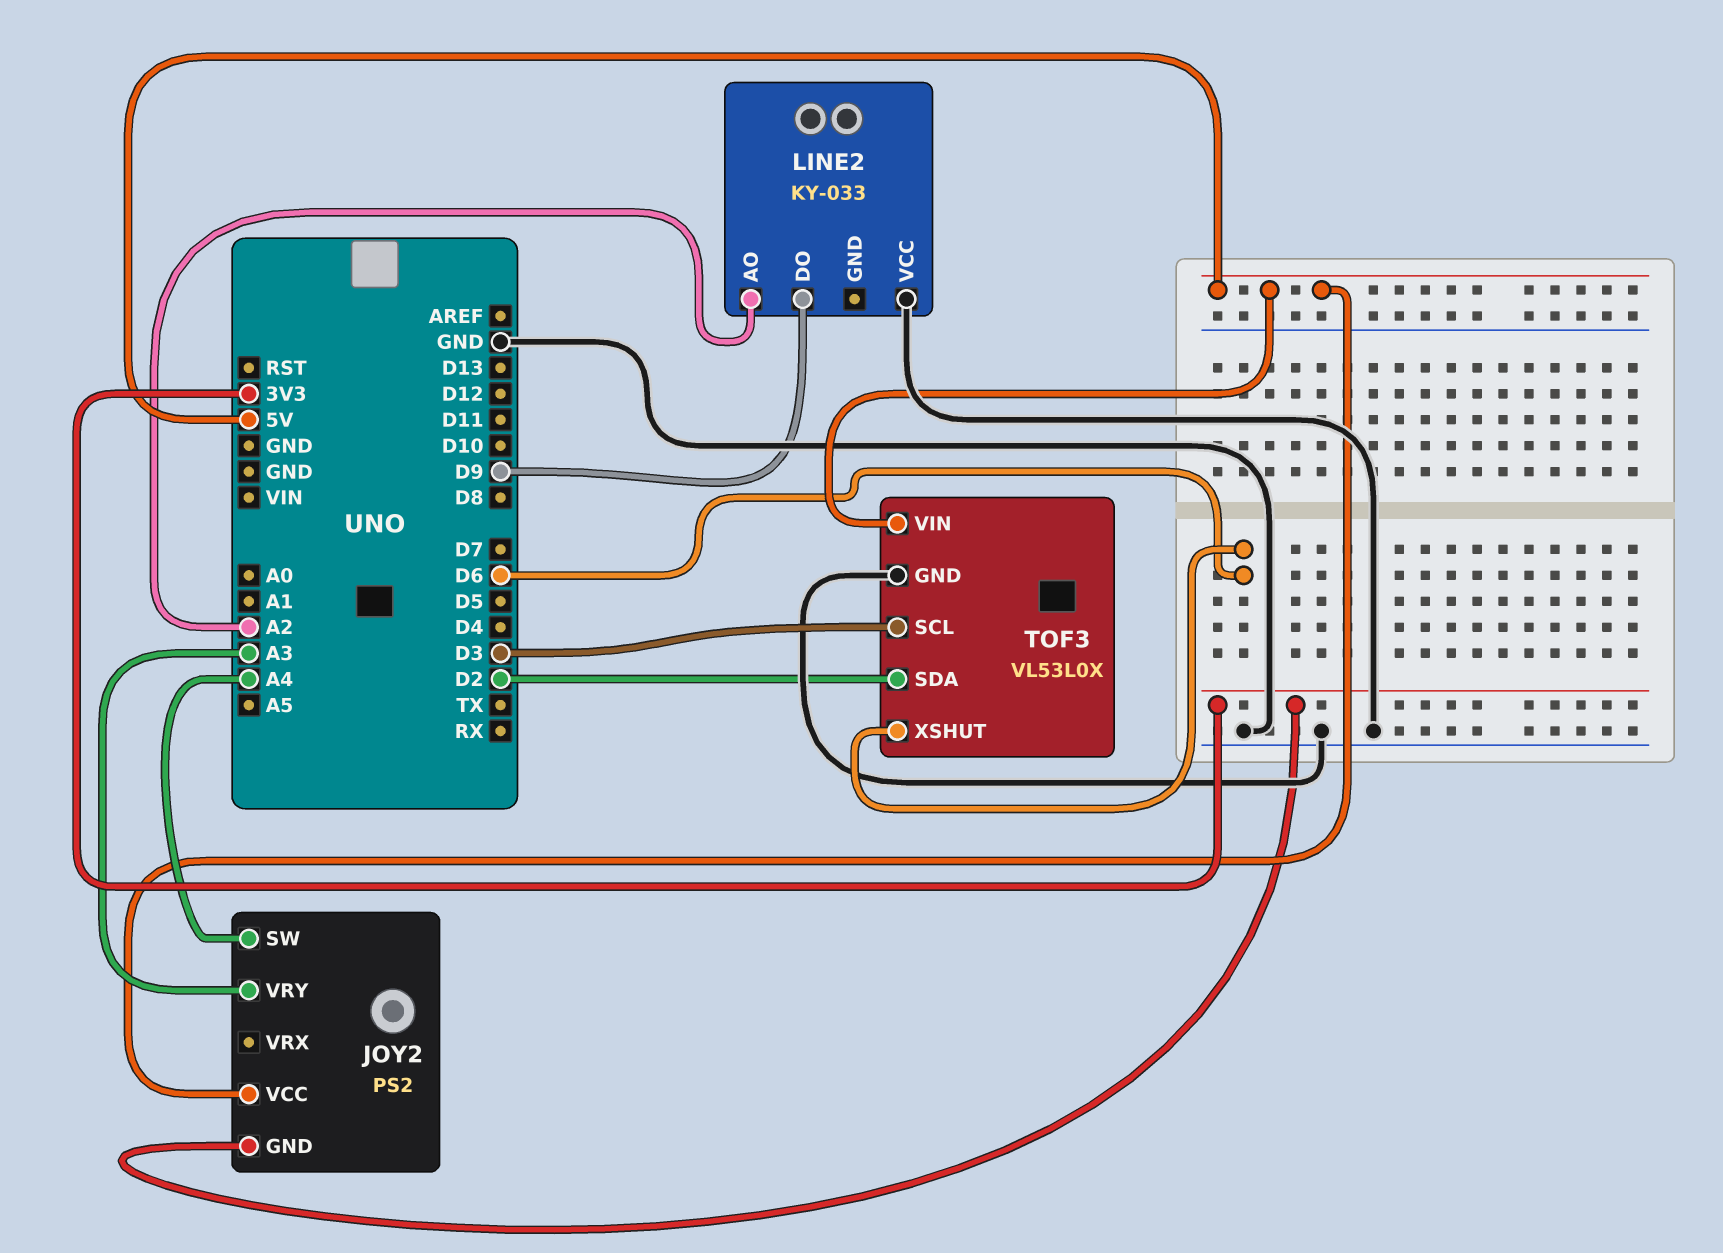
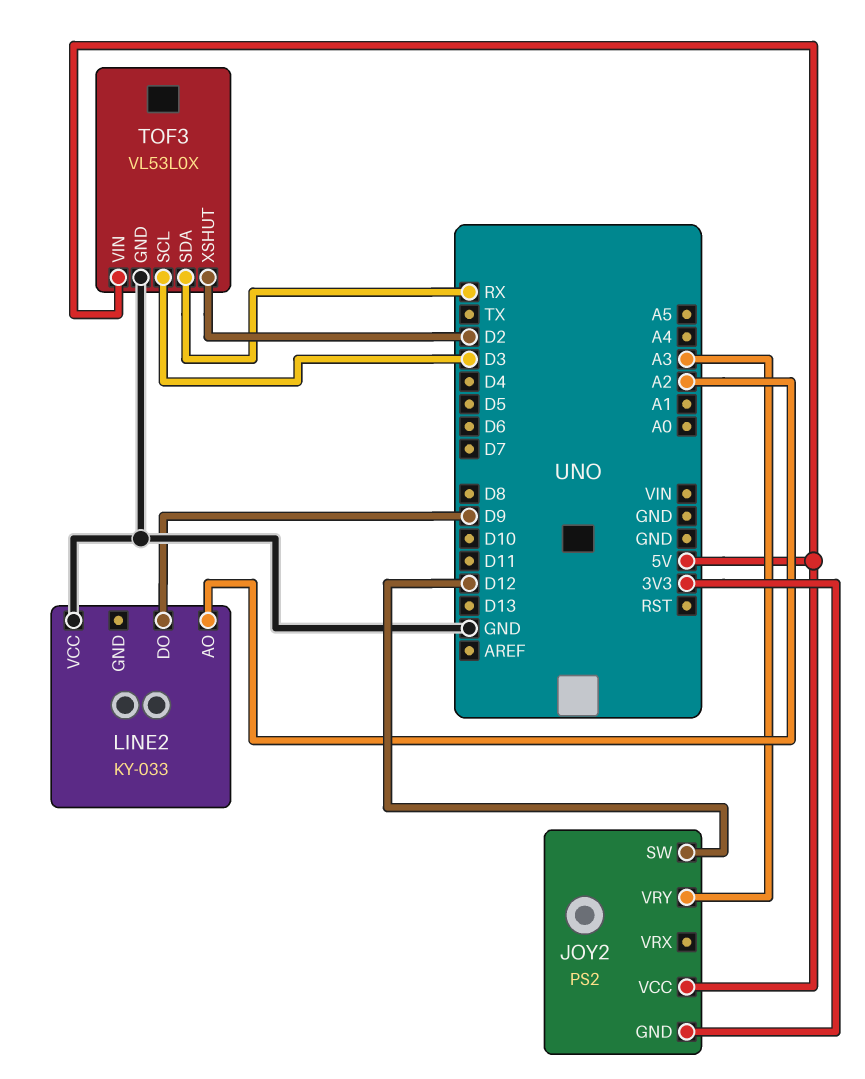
JOY2 pin SW: A4 -> D12
TOF3 pin SDA: D2 -> RX
TOF3 pin XSHUT: D6 -> D2

